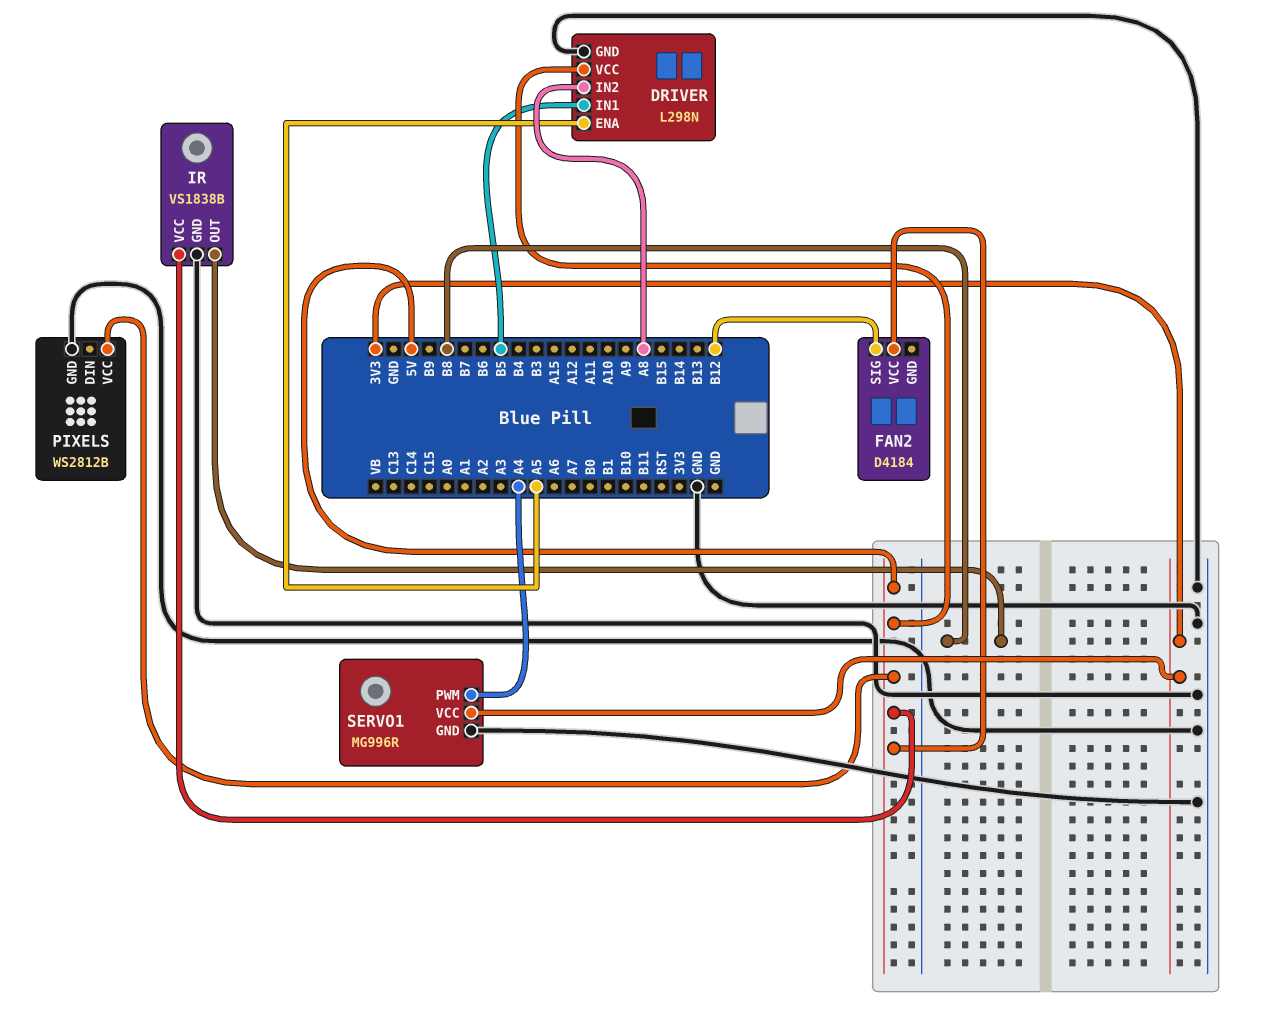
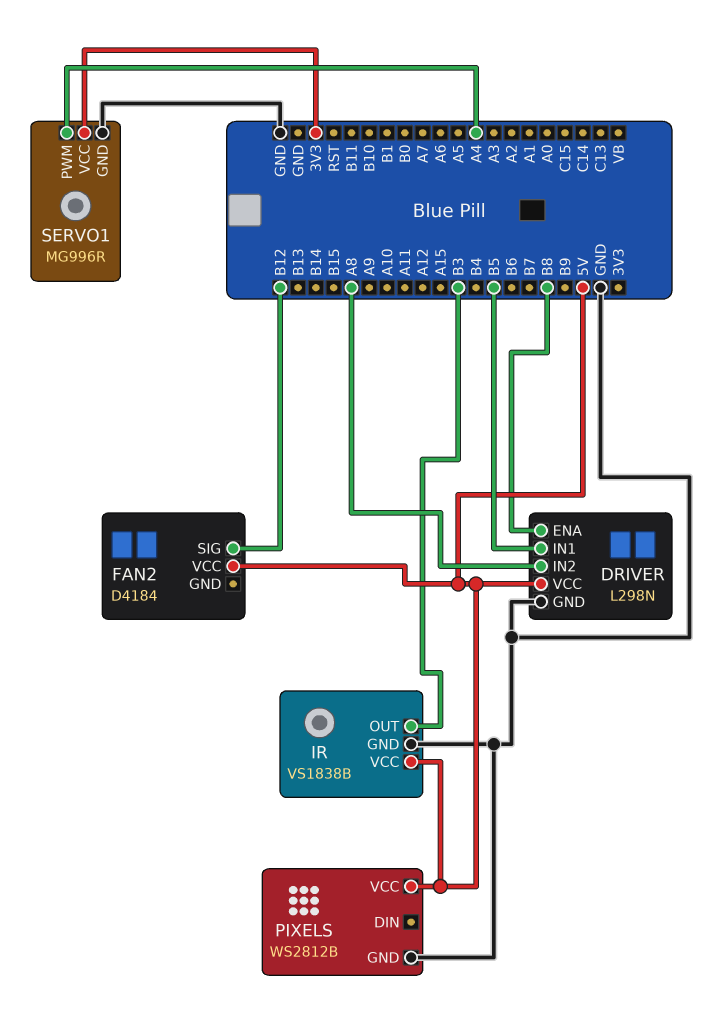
DRIVER pin ENA: A5 -> B8
IR pin OUT: B8 -> B3

